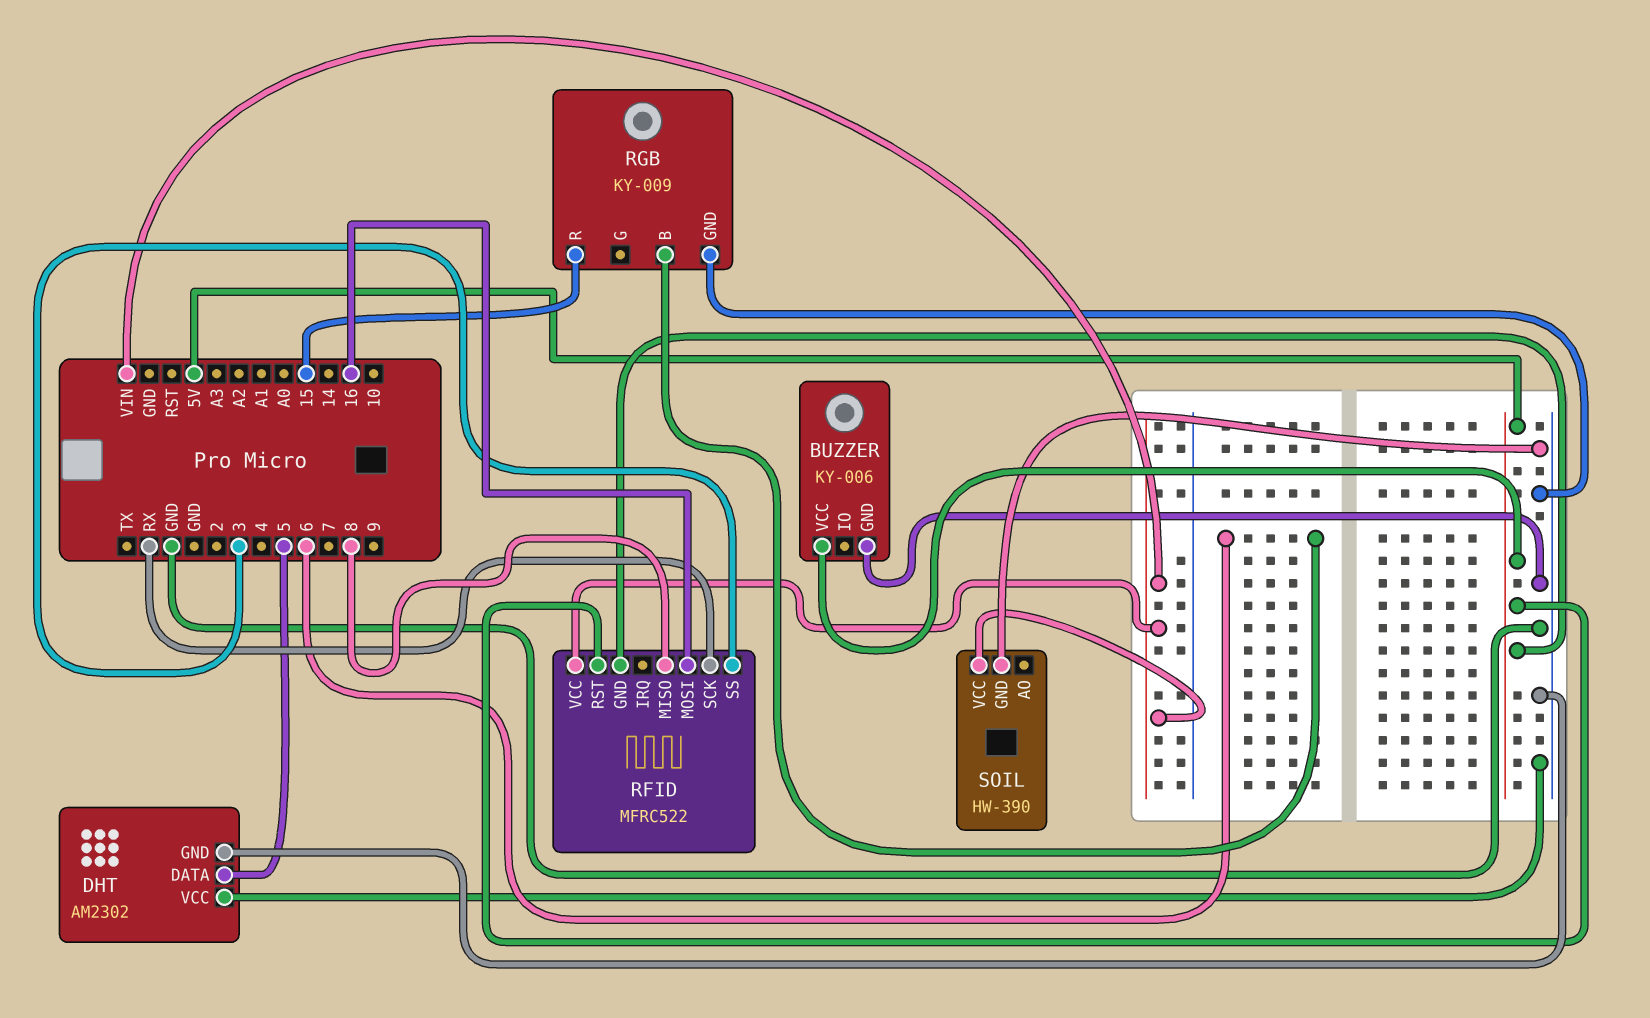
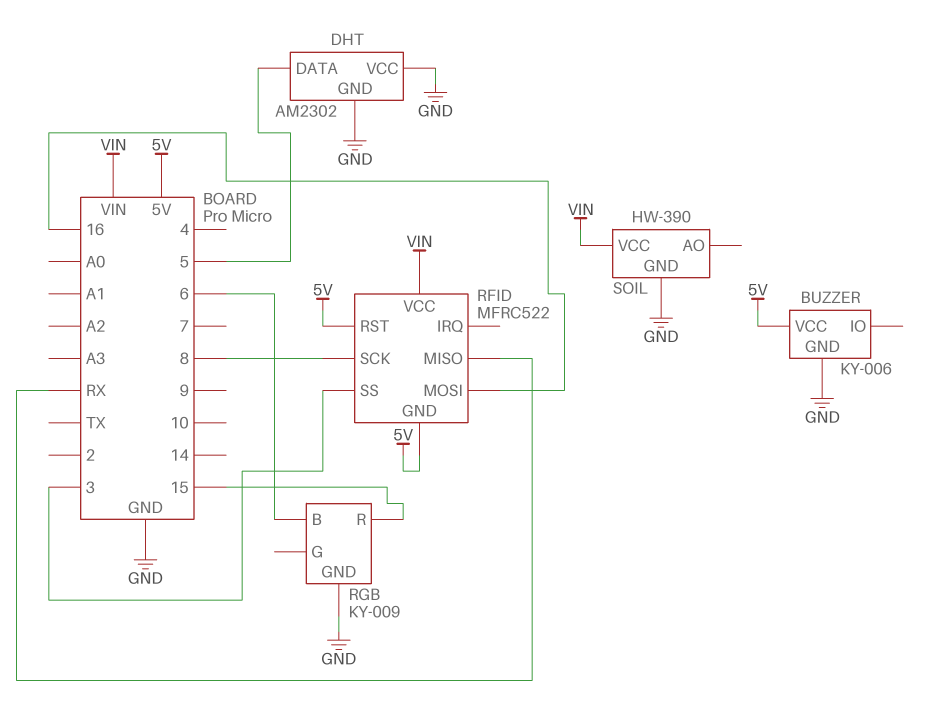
RFID pin MISO: 8 -> RX
RFID pin SCK: RX -> 8

